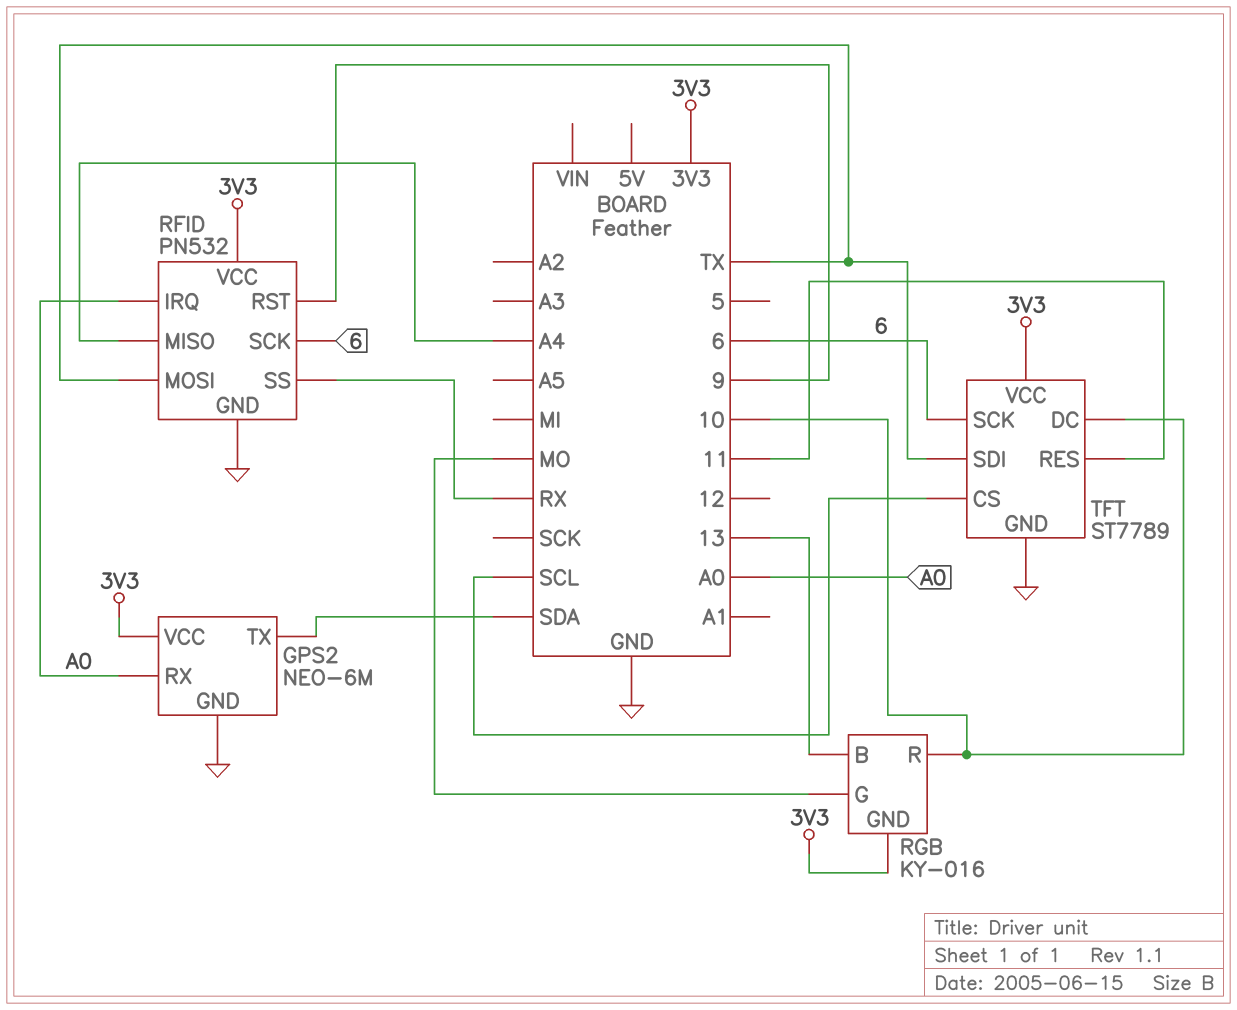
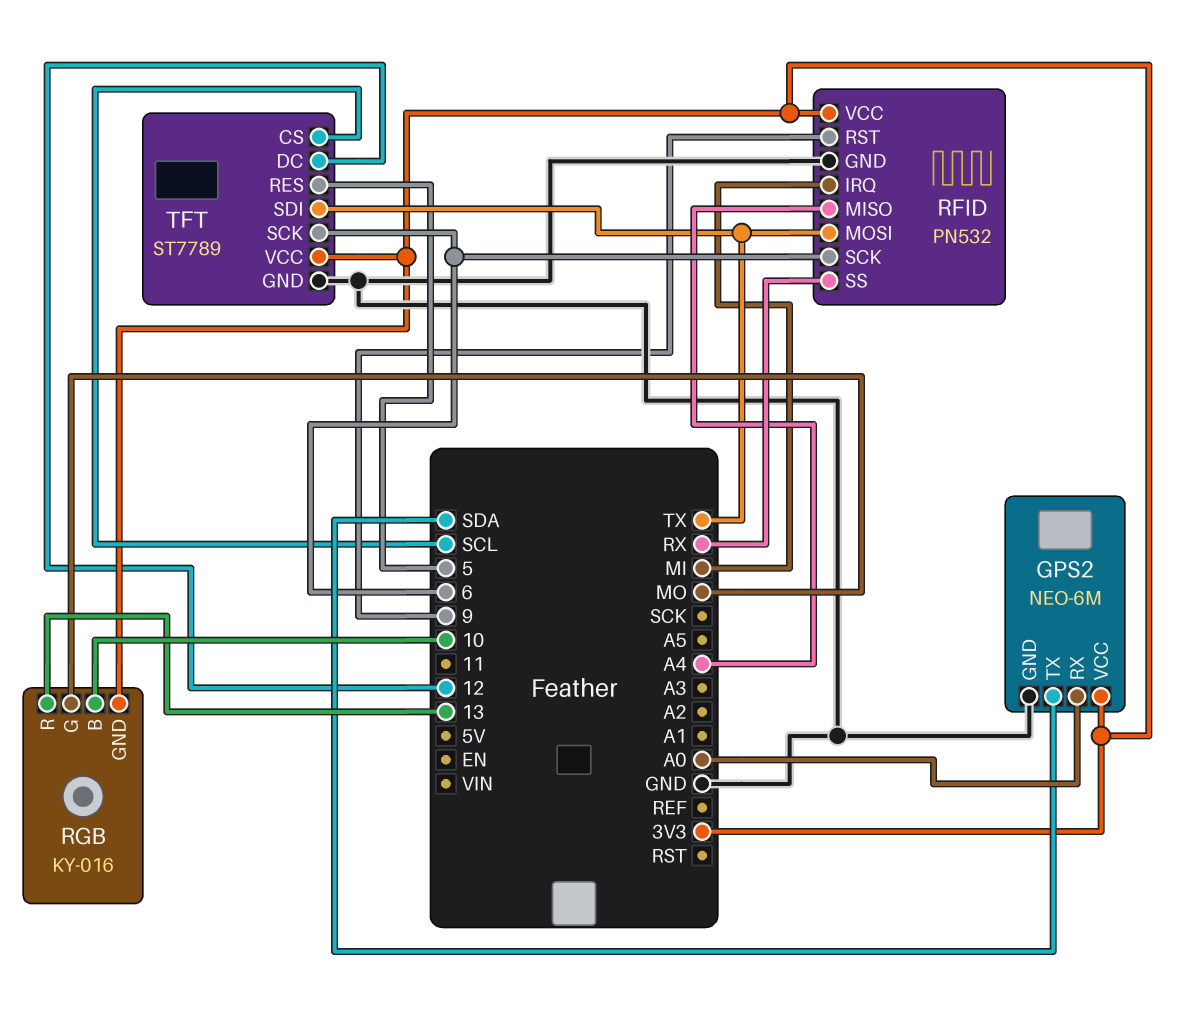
RFID pin IRQ: A0 -> MI
RGB pin B: 13 -> 10
RGB pin R: 10 -> 13
TFT pin DC: 10 -> 12
TFT pin RES: 11 -> 5

